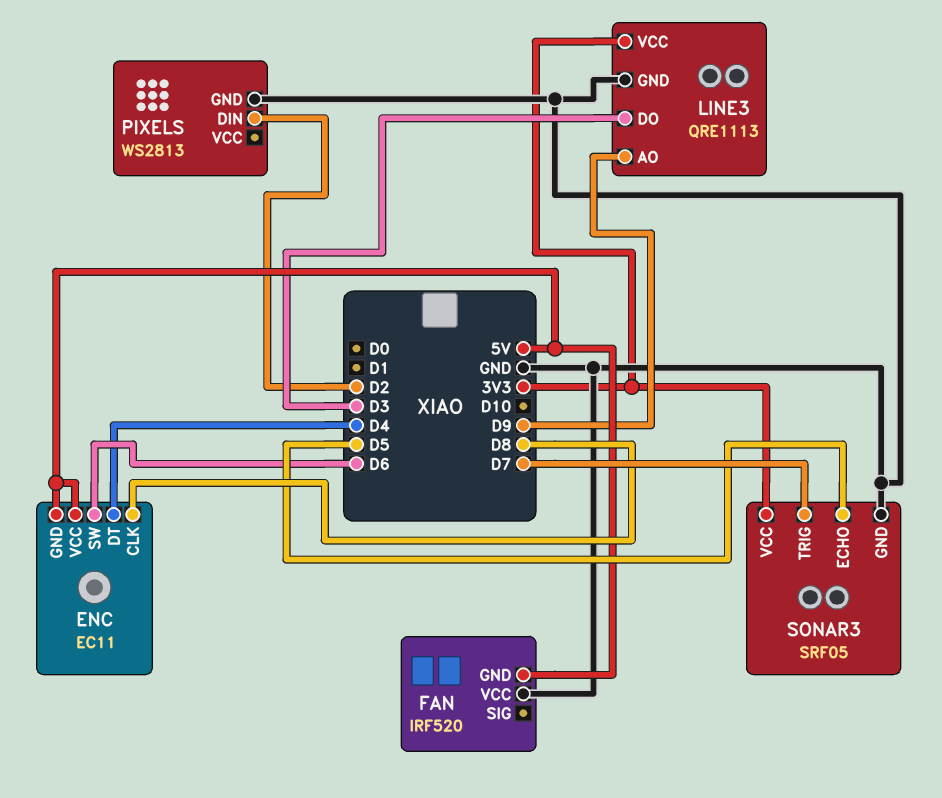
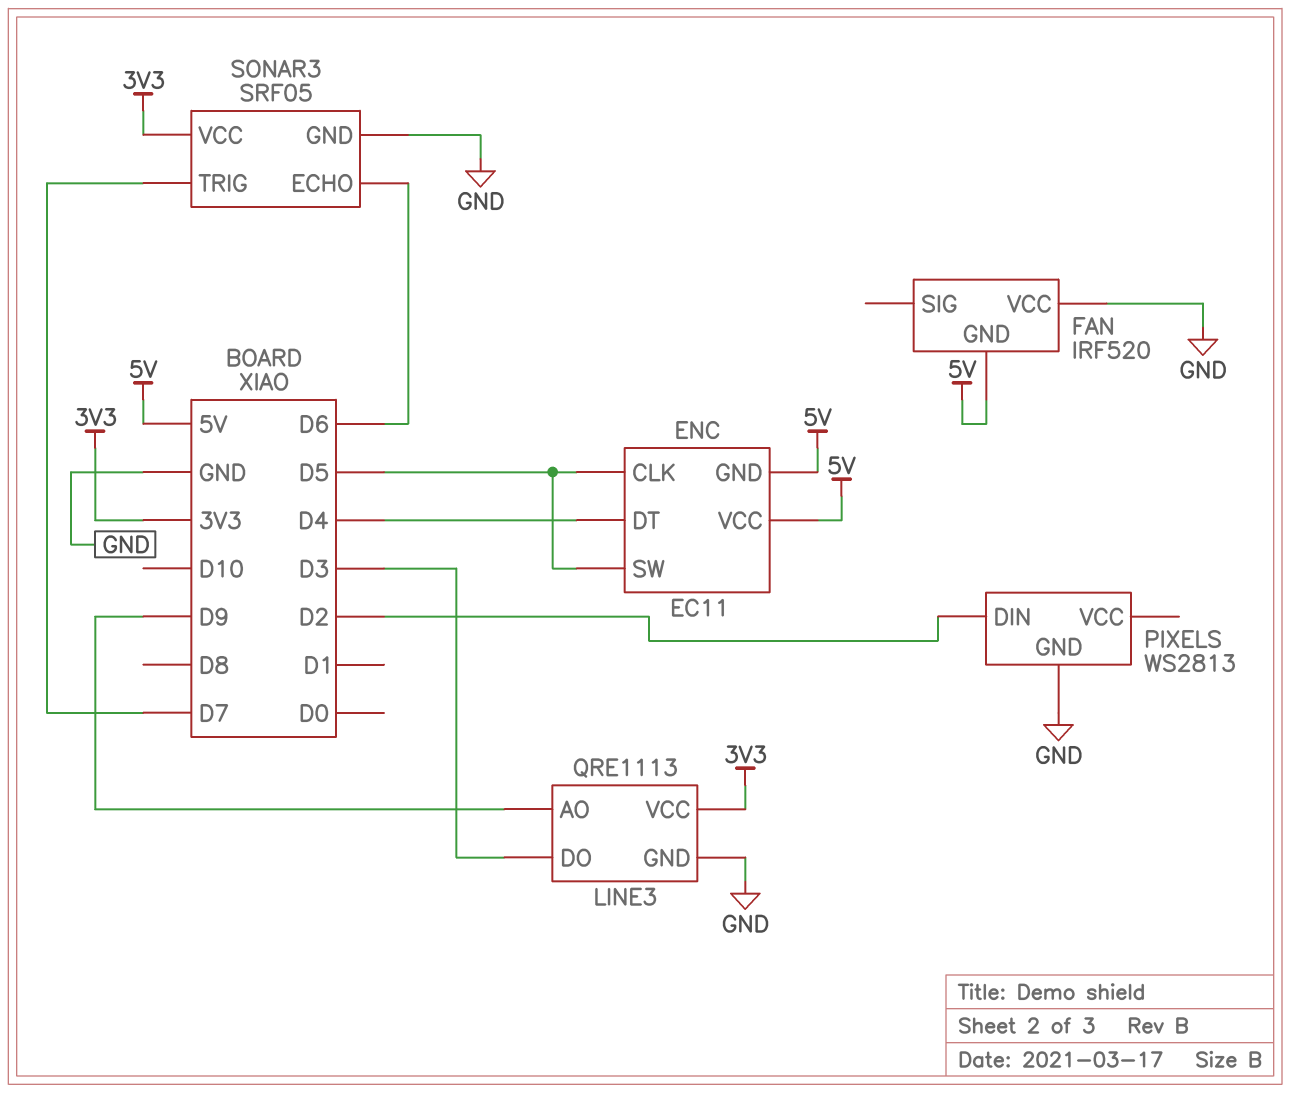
ENC pin CLK: D8 -> D5
ENC pin SW: D6 -> D5
SONAR3 pin ECHO: D5 -> D6

